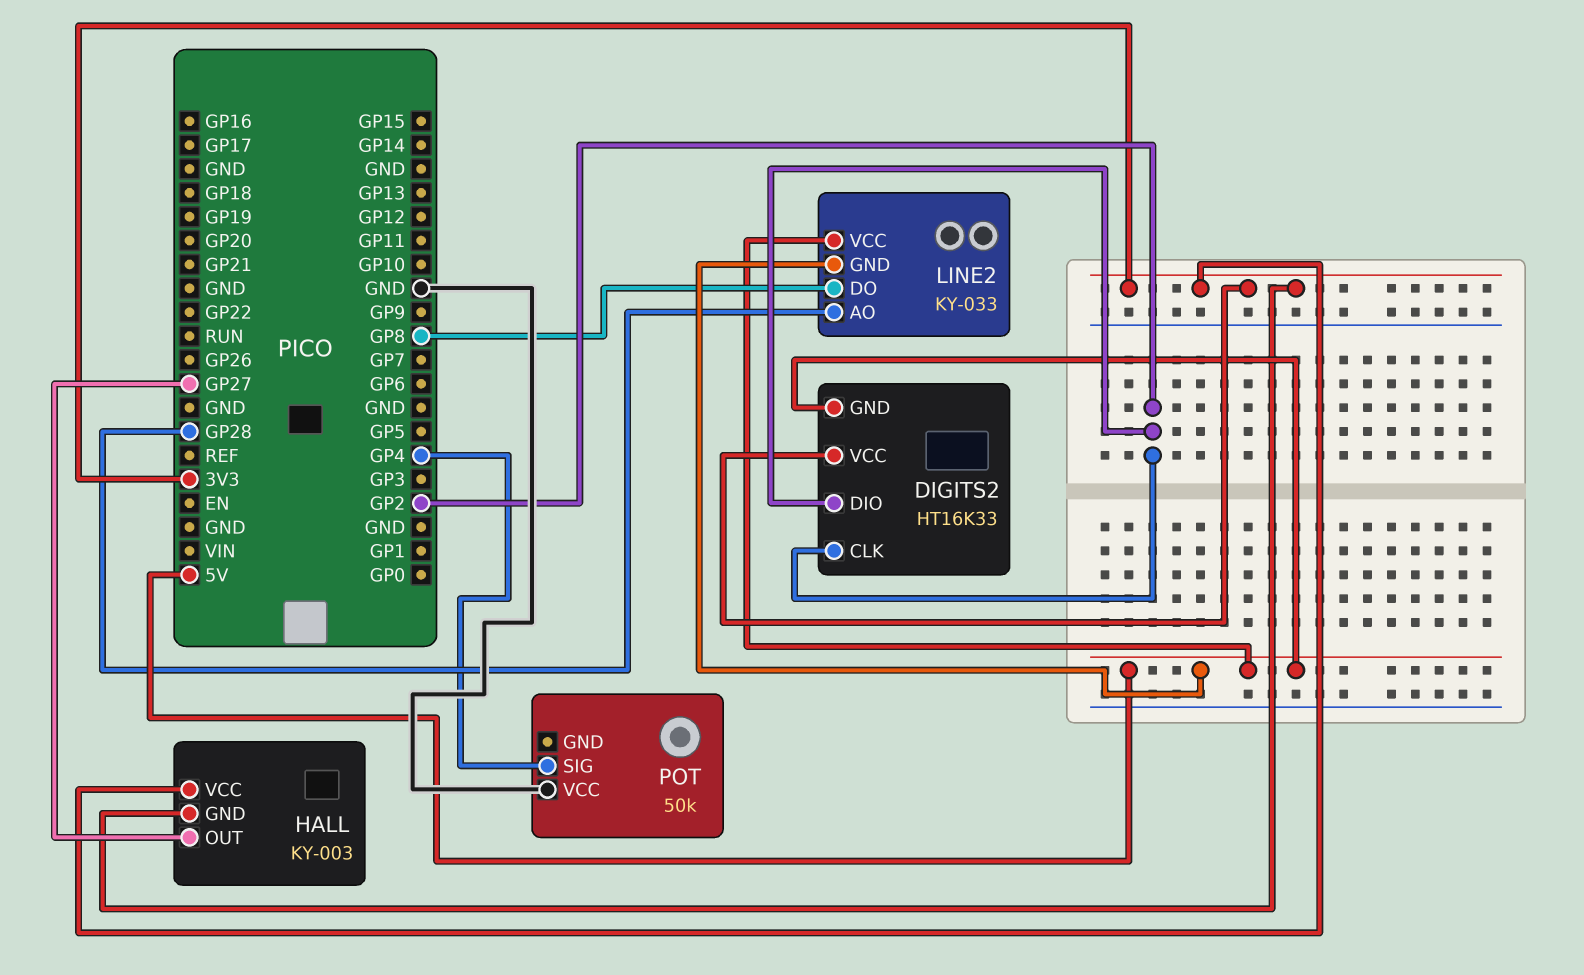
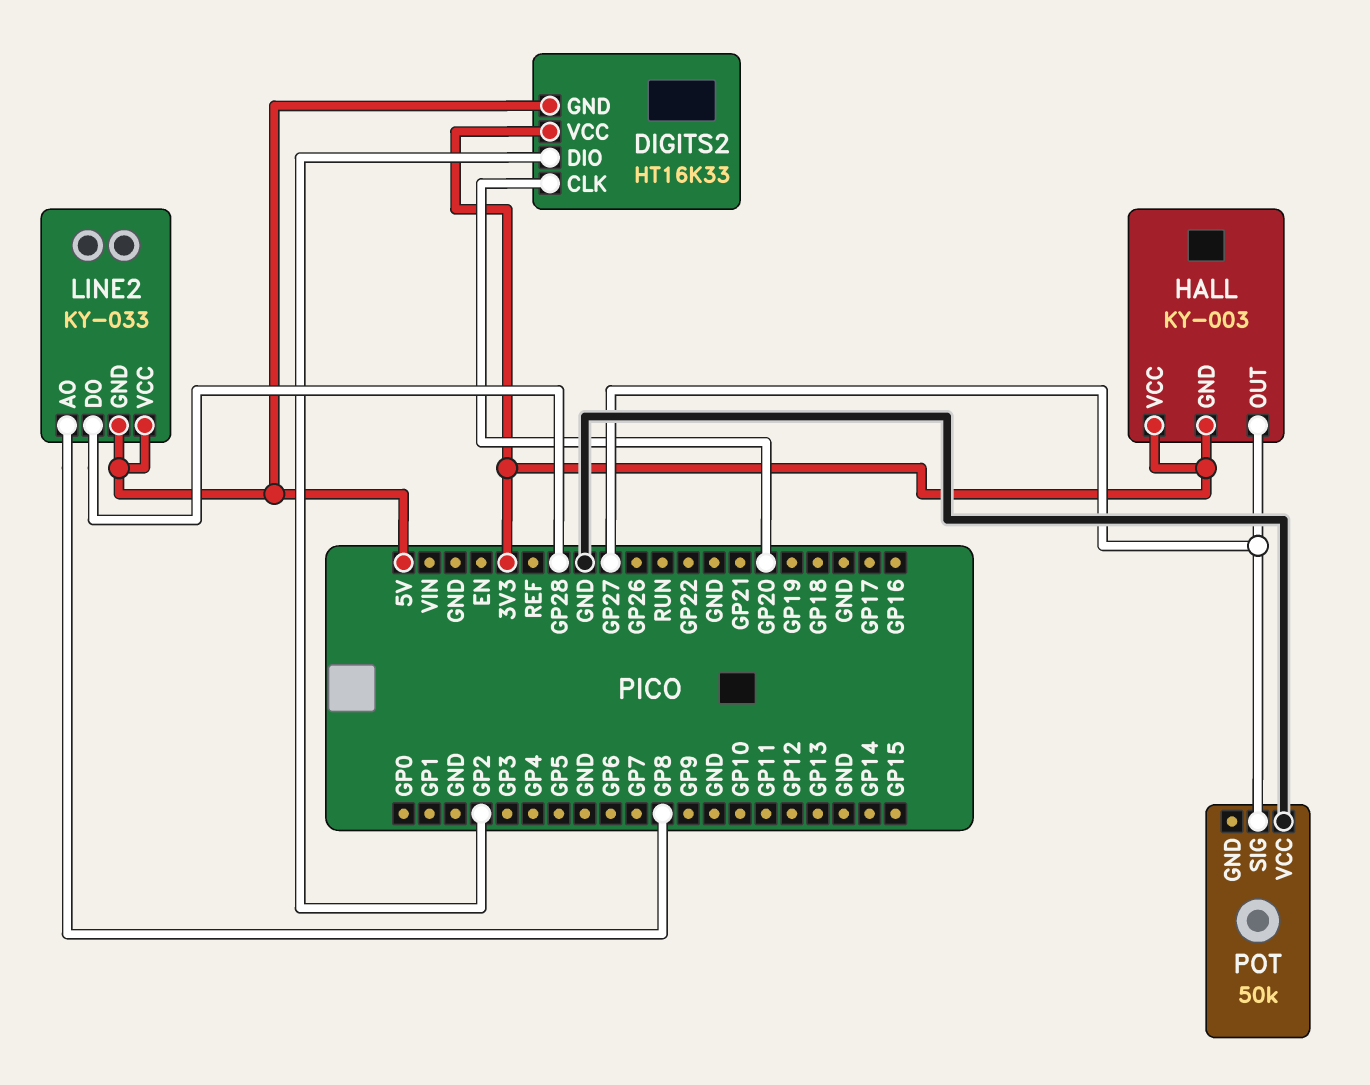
DIGITS2 pin CLK: GP2 -> GP20
LINE2 pin AO: GP28 -> GP8
LINE2 pin DO: GP8 -> GP28
POT pin SIG: GP4 -> GP27

